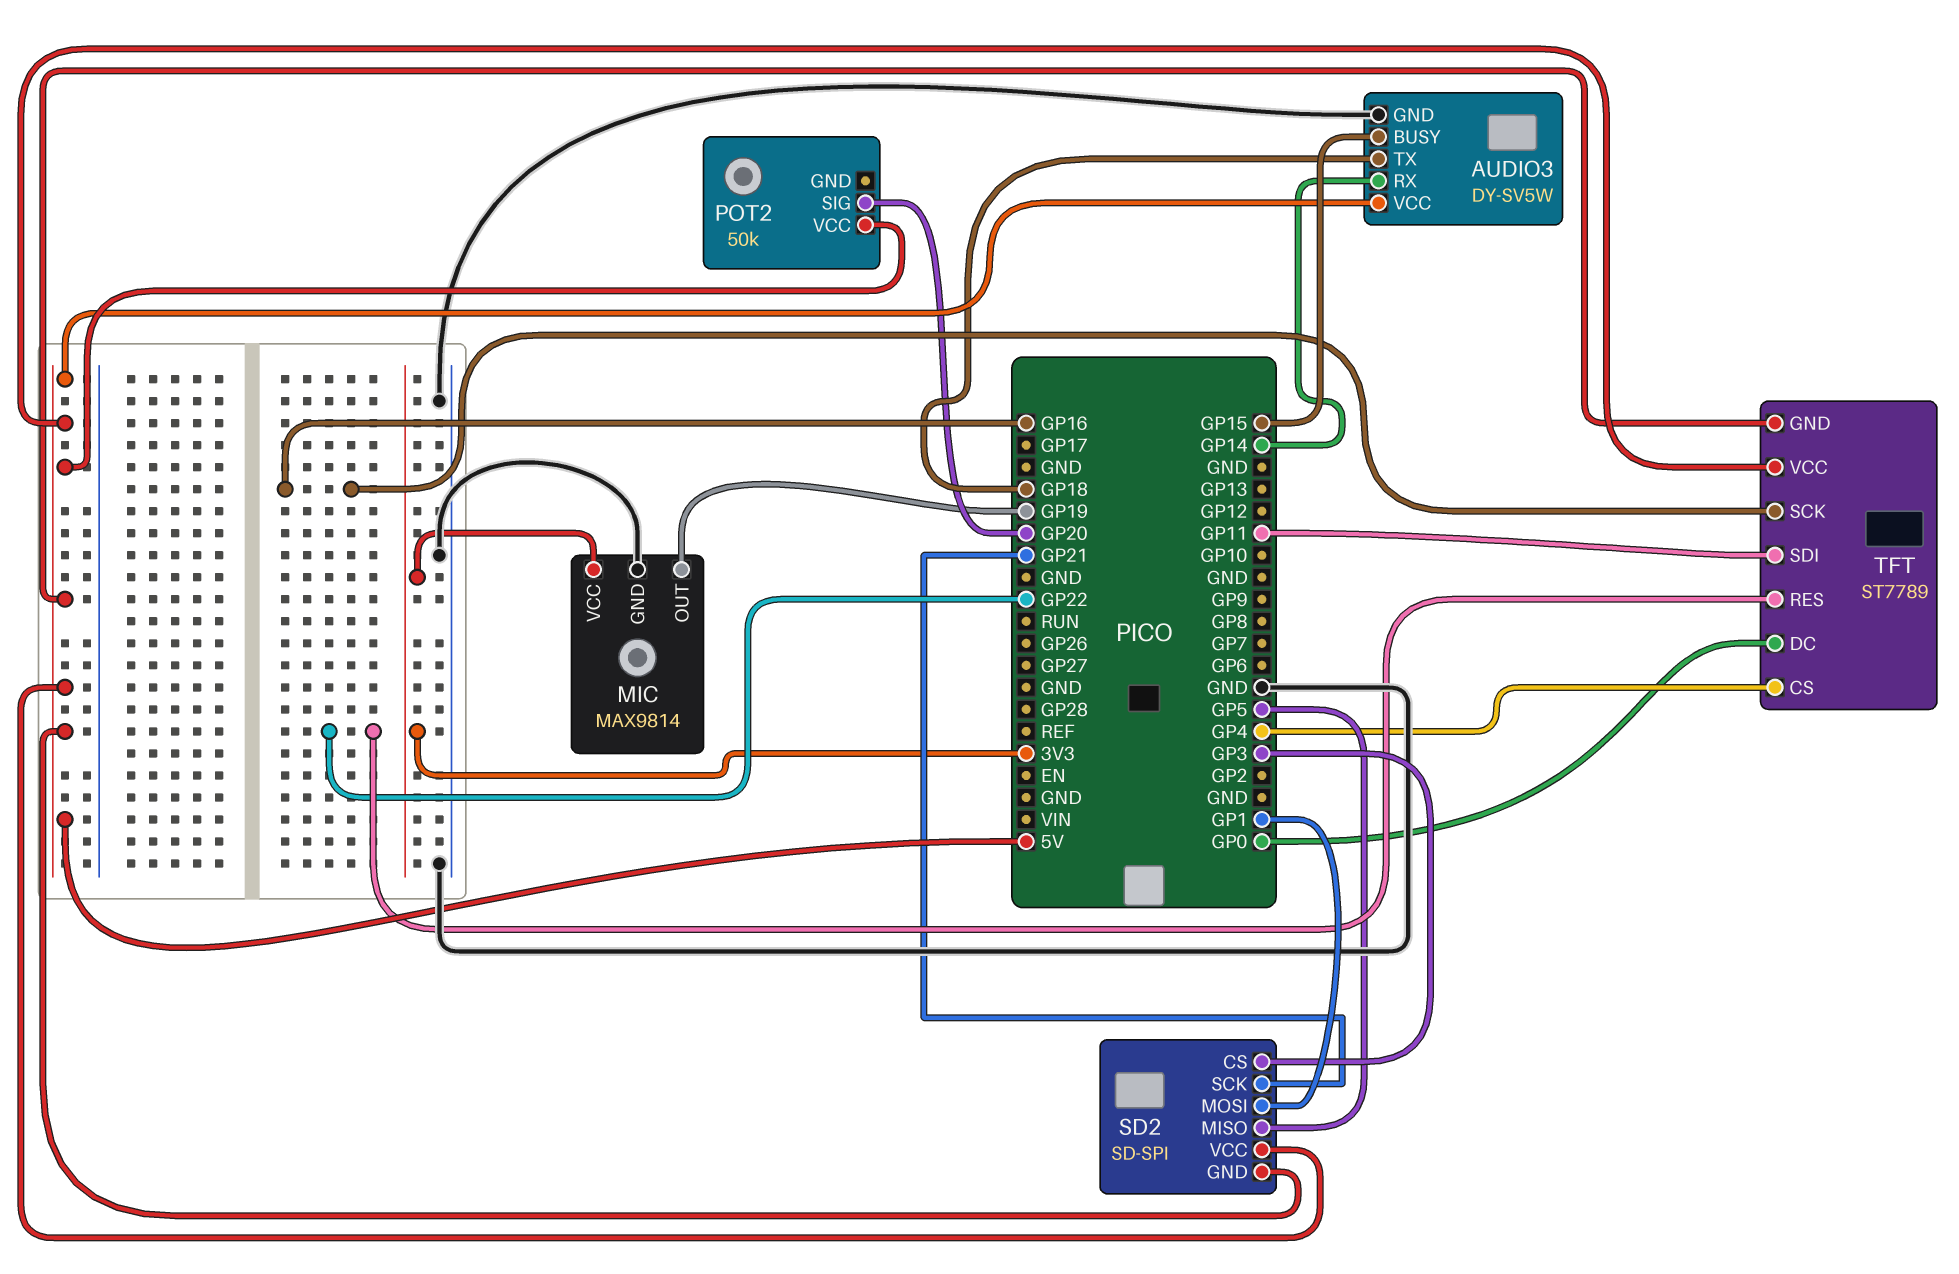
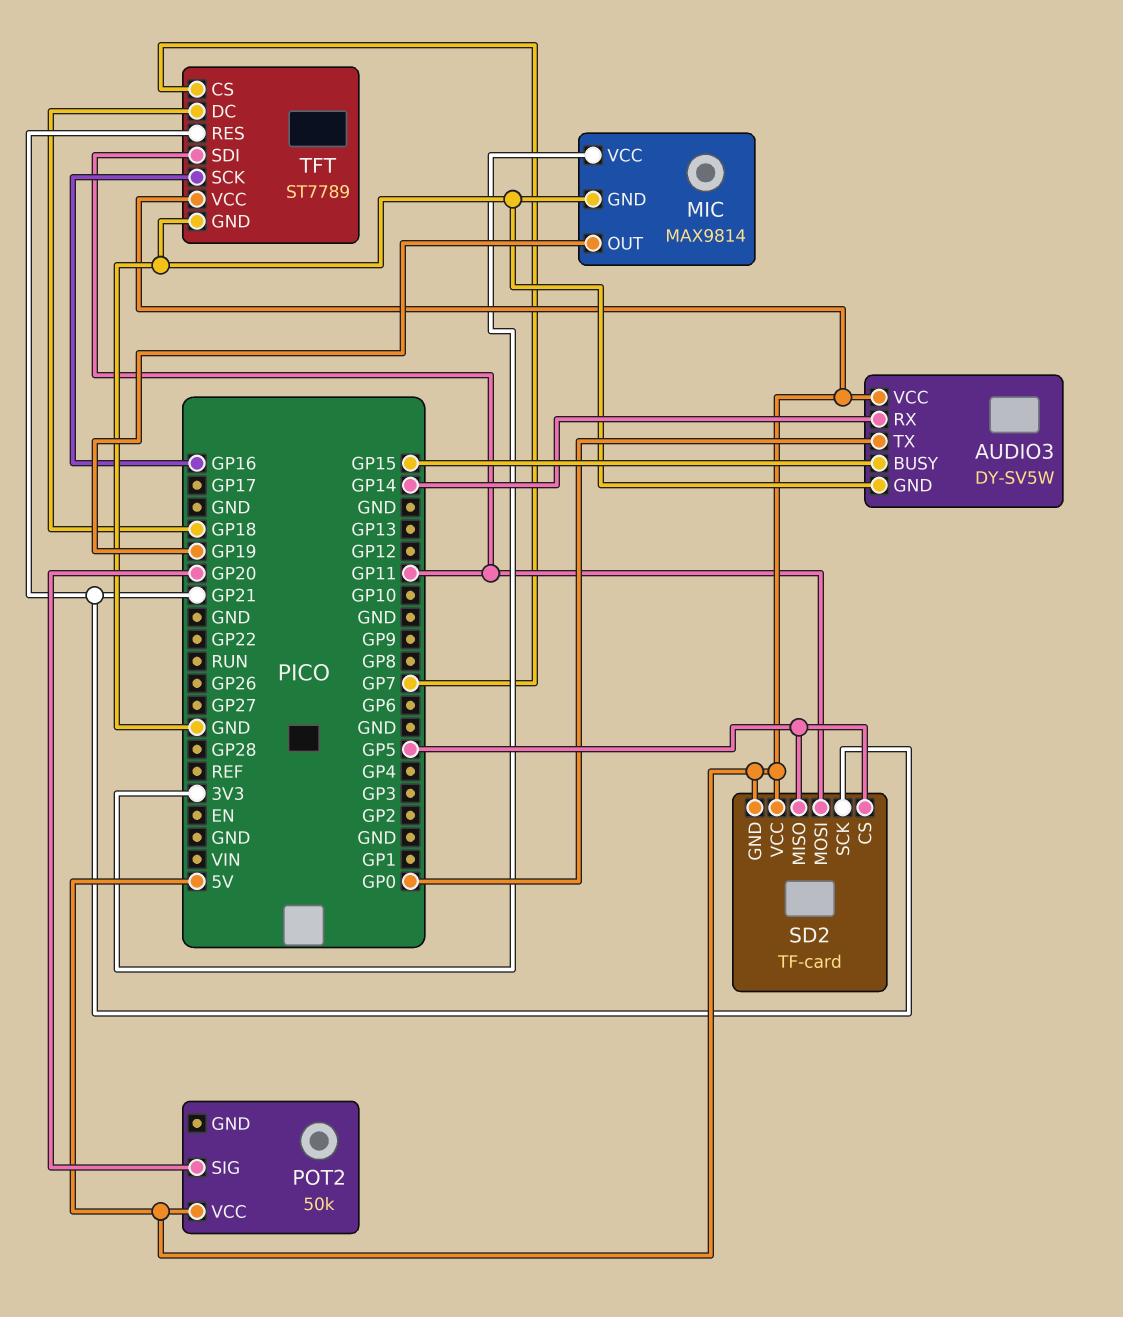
AUDIO3 pin TX: GP18 -> GP0
SD2: SD-SPI -> TF-card
SD2 pin CS: GP3 -> GP5
SD2 pin MOSI: GP1 -> GP11
TFT pin CS: GP4 -> GP7
TFT pin DC: GP0 -> GP18
TFT pin GND: 5V -> GND
TFT pin RES: GP22 -> GP21

